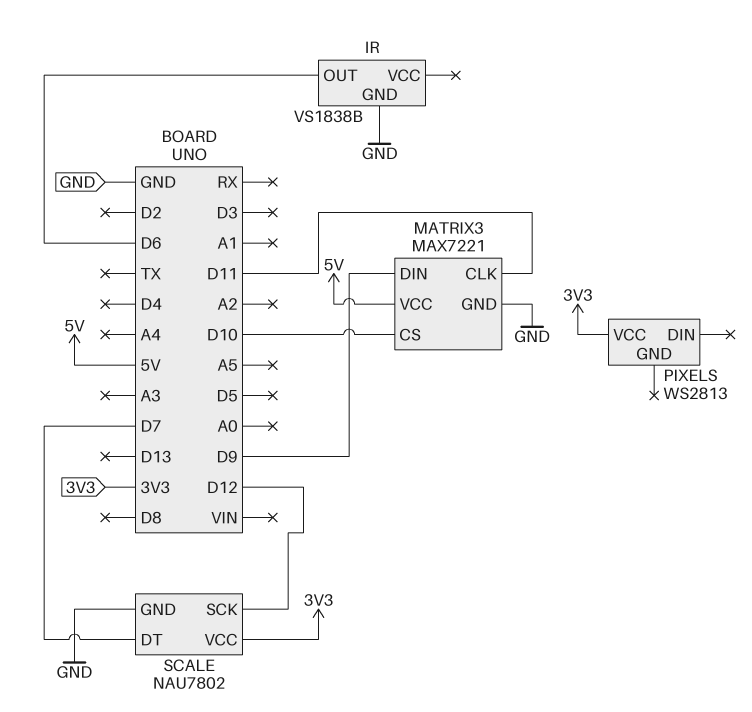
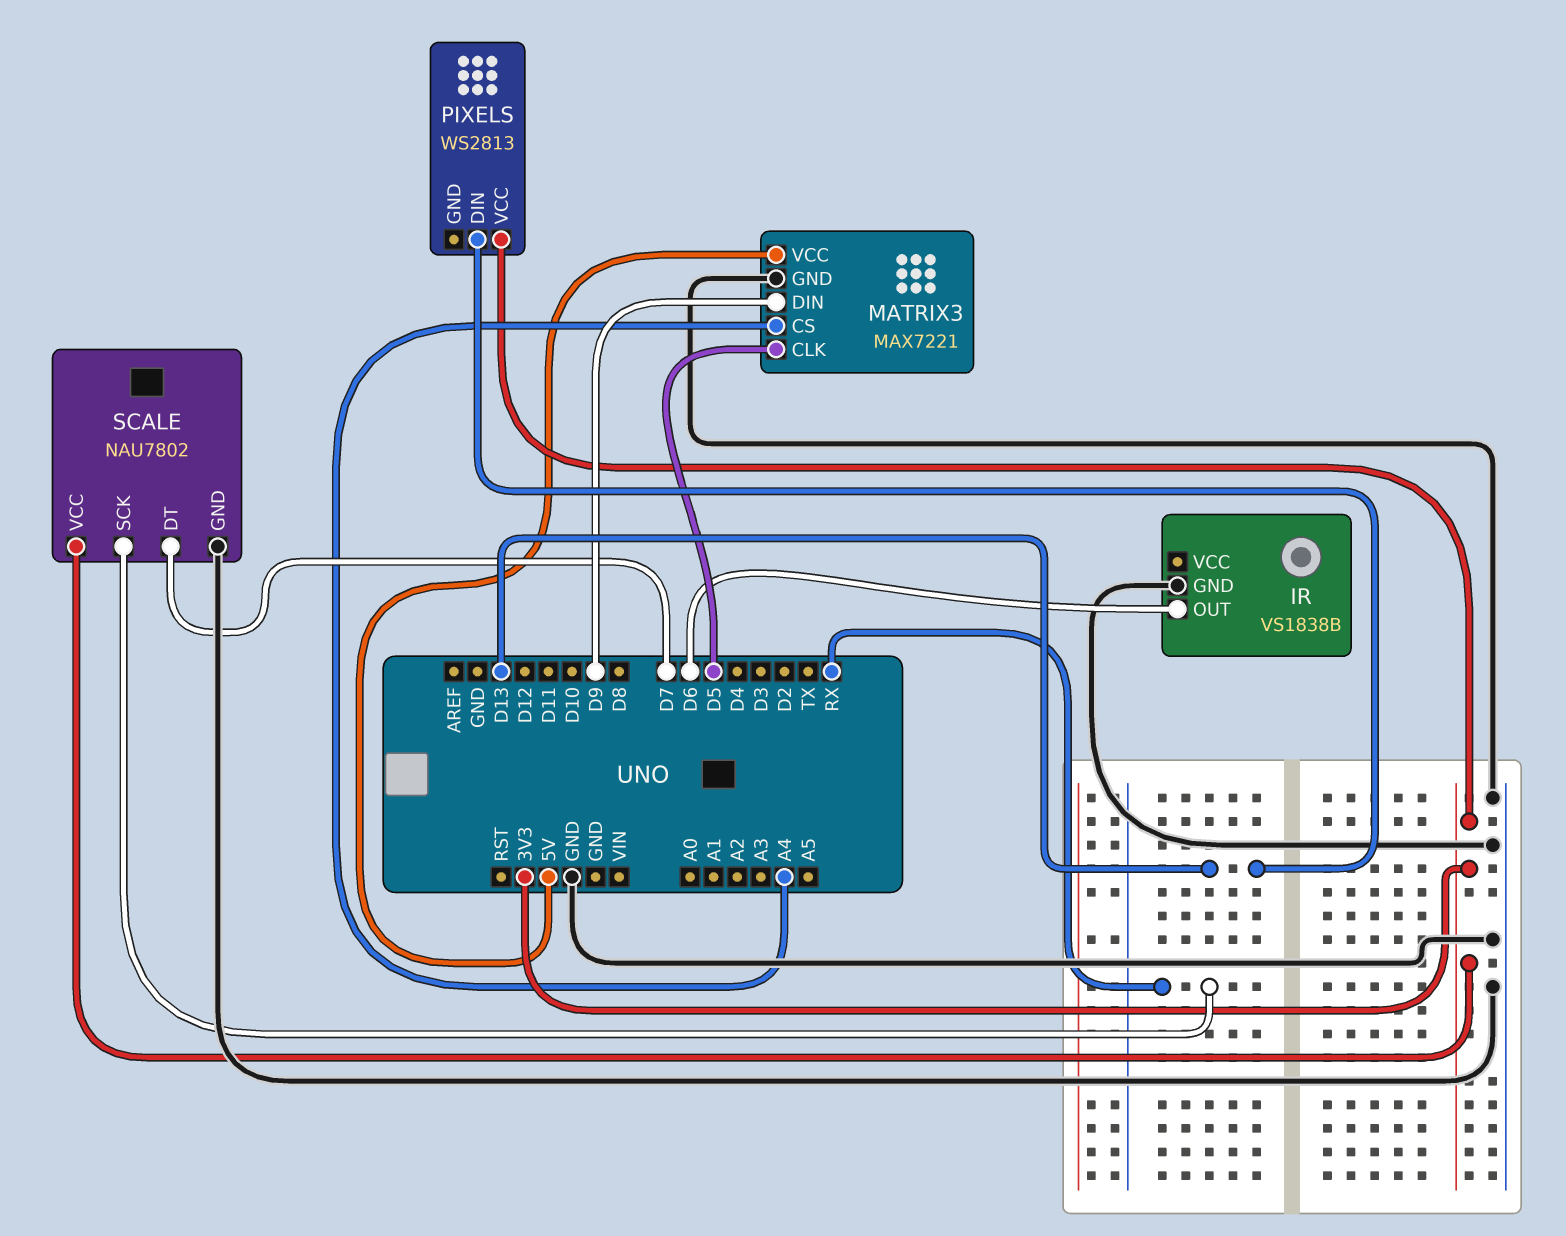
MATRIX3 pin CLK: D11 -> D5
MATRIX3 pin CS: D10 -> A4
PIXELS pin DIN: none -> D13
SCALE pin SCK: D12 -> RX

